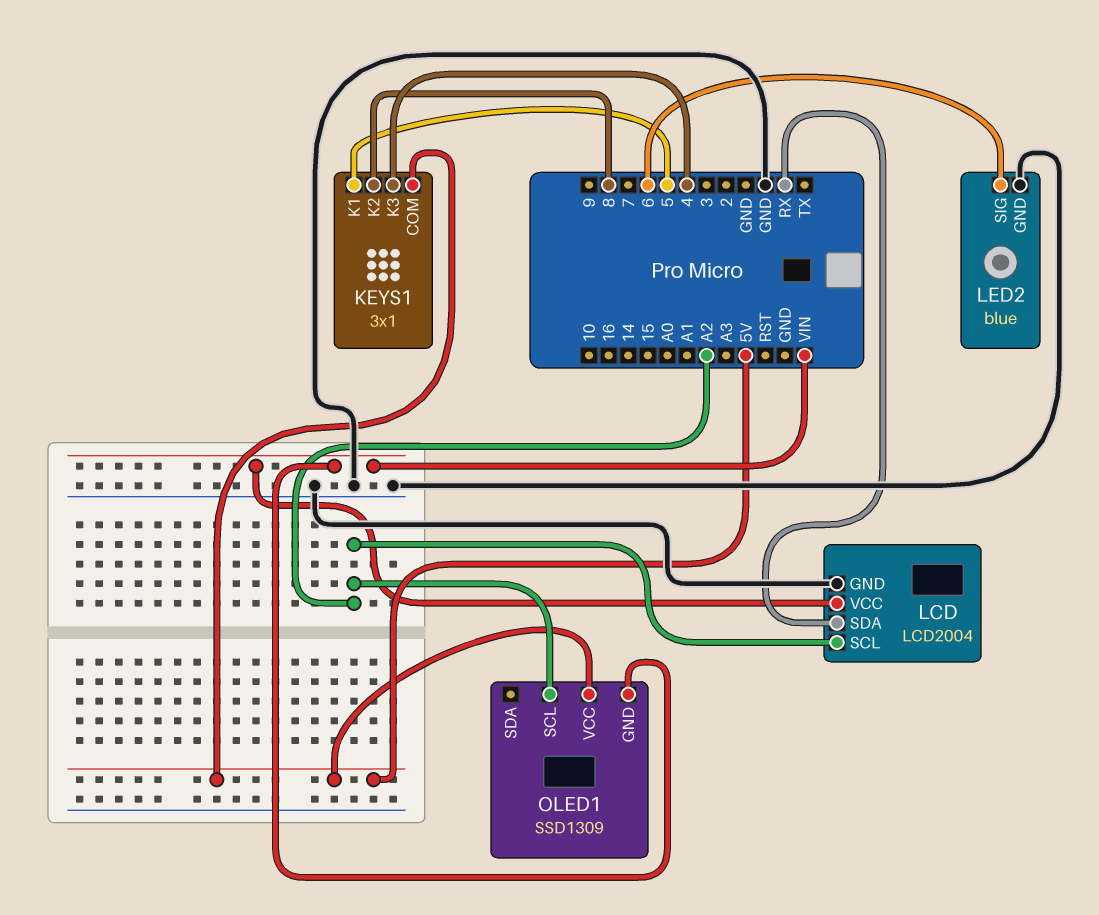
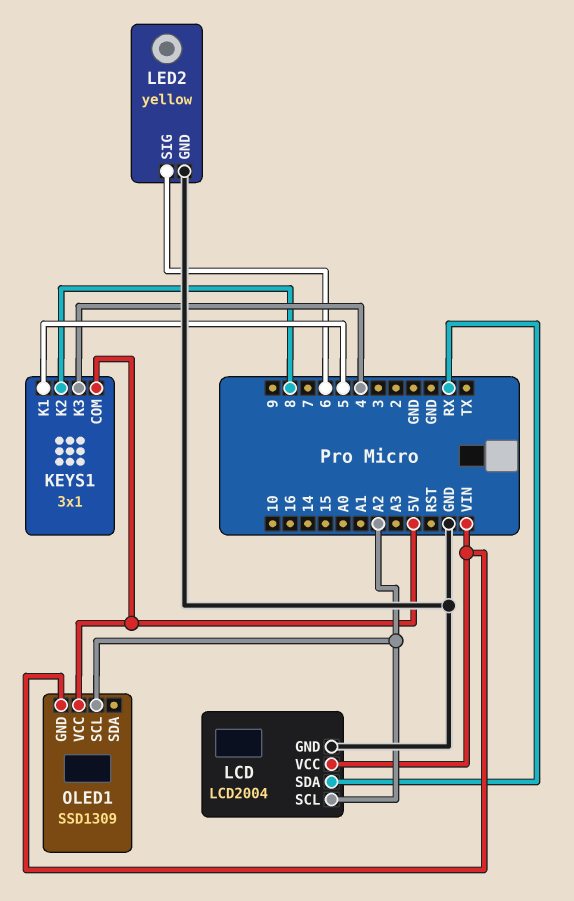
LED2: blue -> yellow

